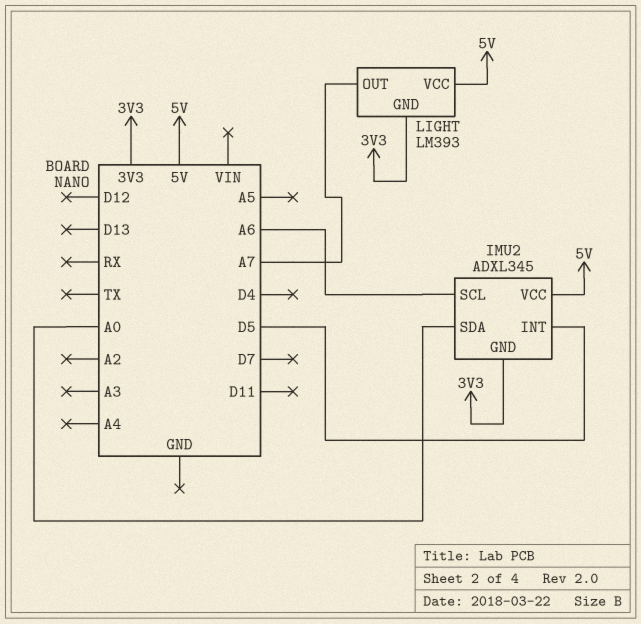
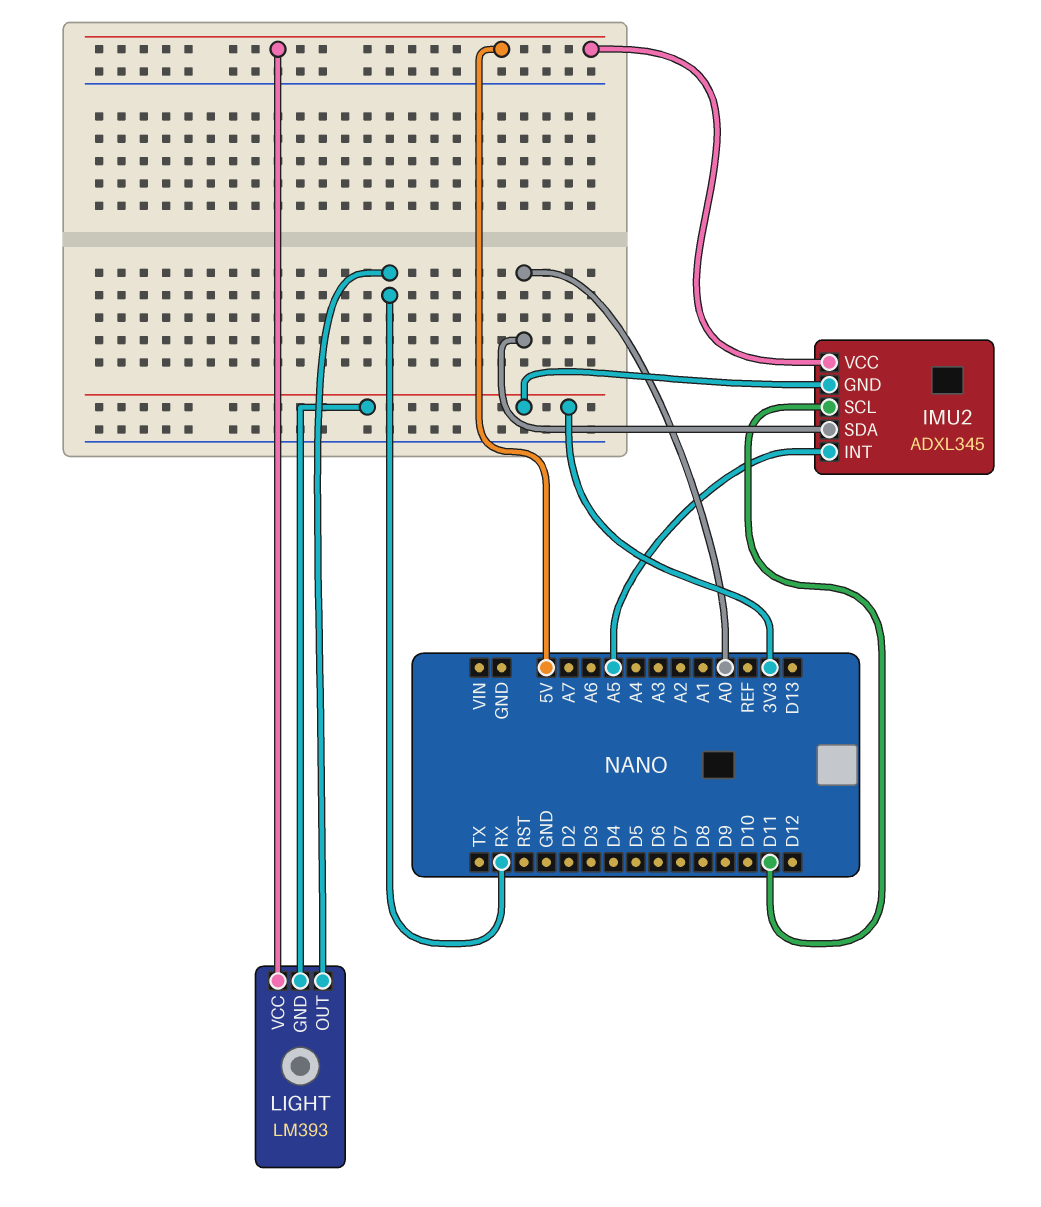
IMU2 pin INT: D5 -> A5
IMU2 pin SCL: A6 -> D11
LIGHT pin OUT: A7 -> RX

